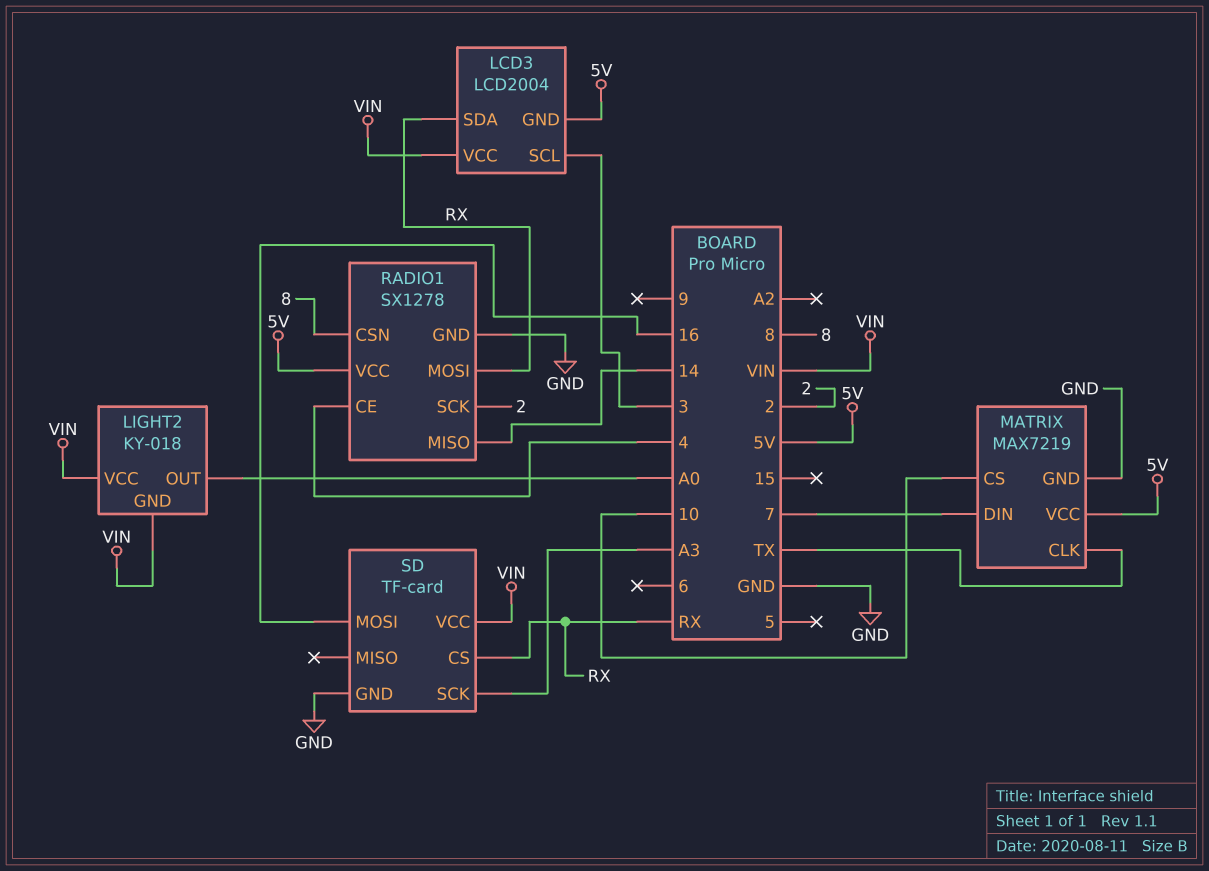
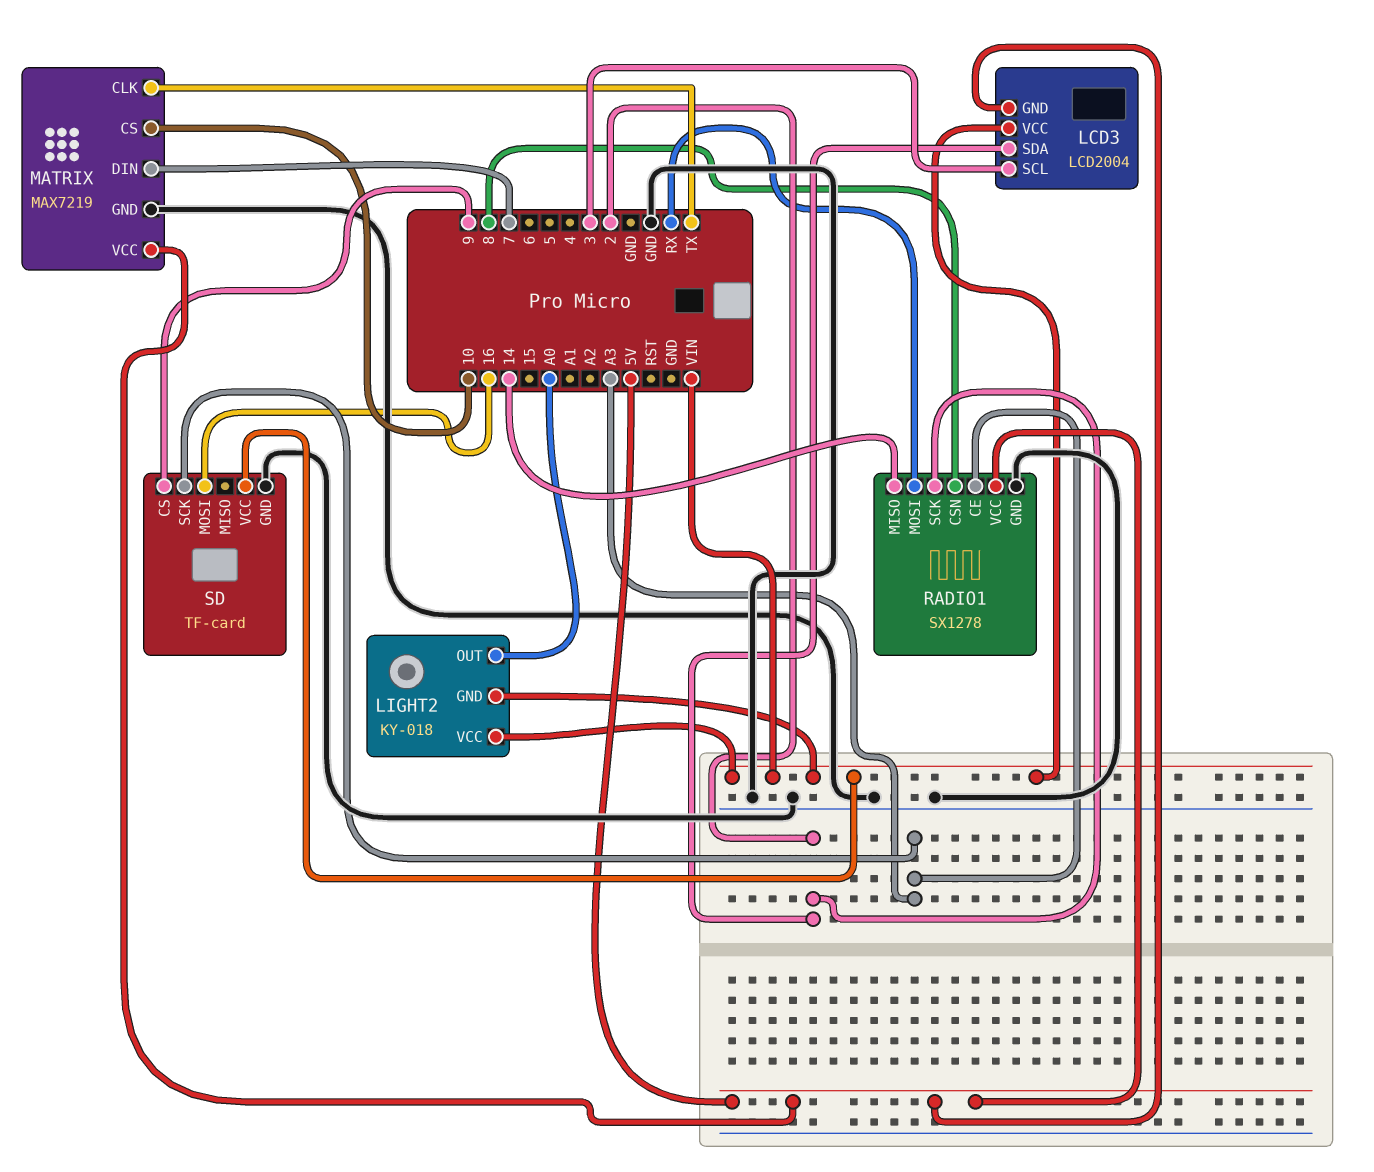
LCD3 pin SDA: RX -> 2
RADIO1 pin CE: 4 -> A3
SD pin CS: RX -> 9

